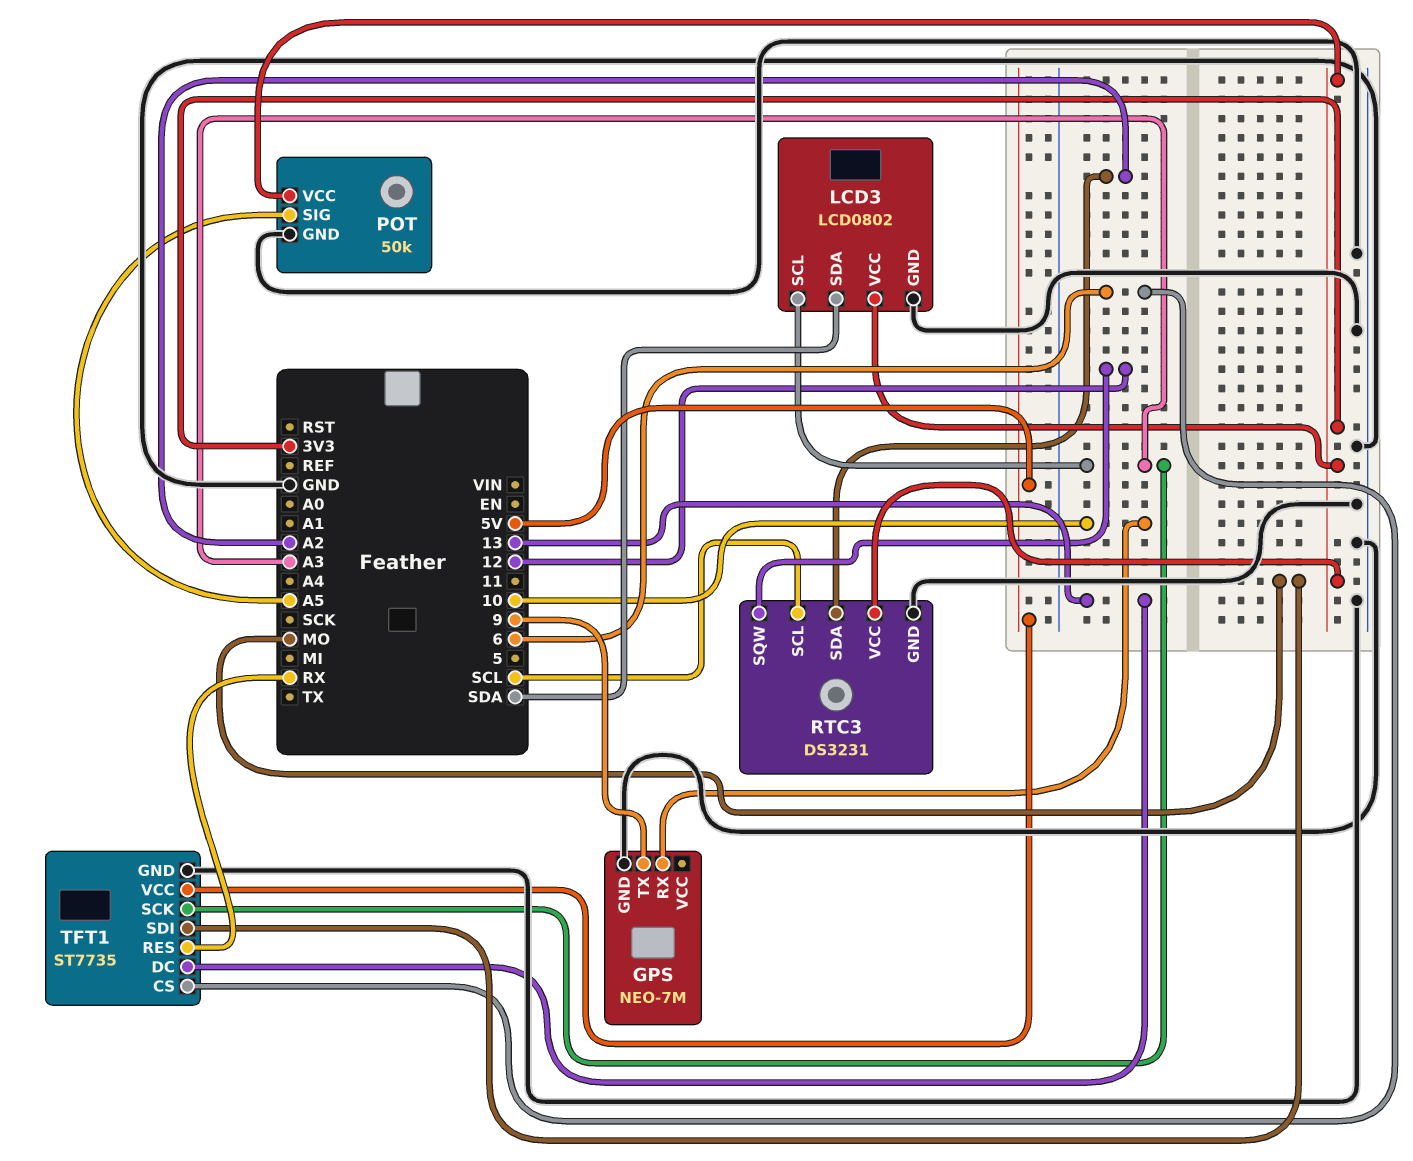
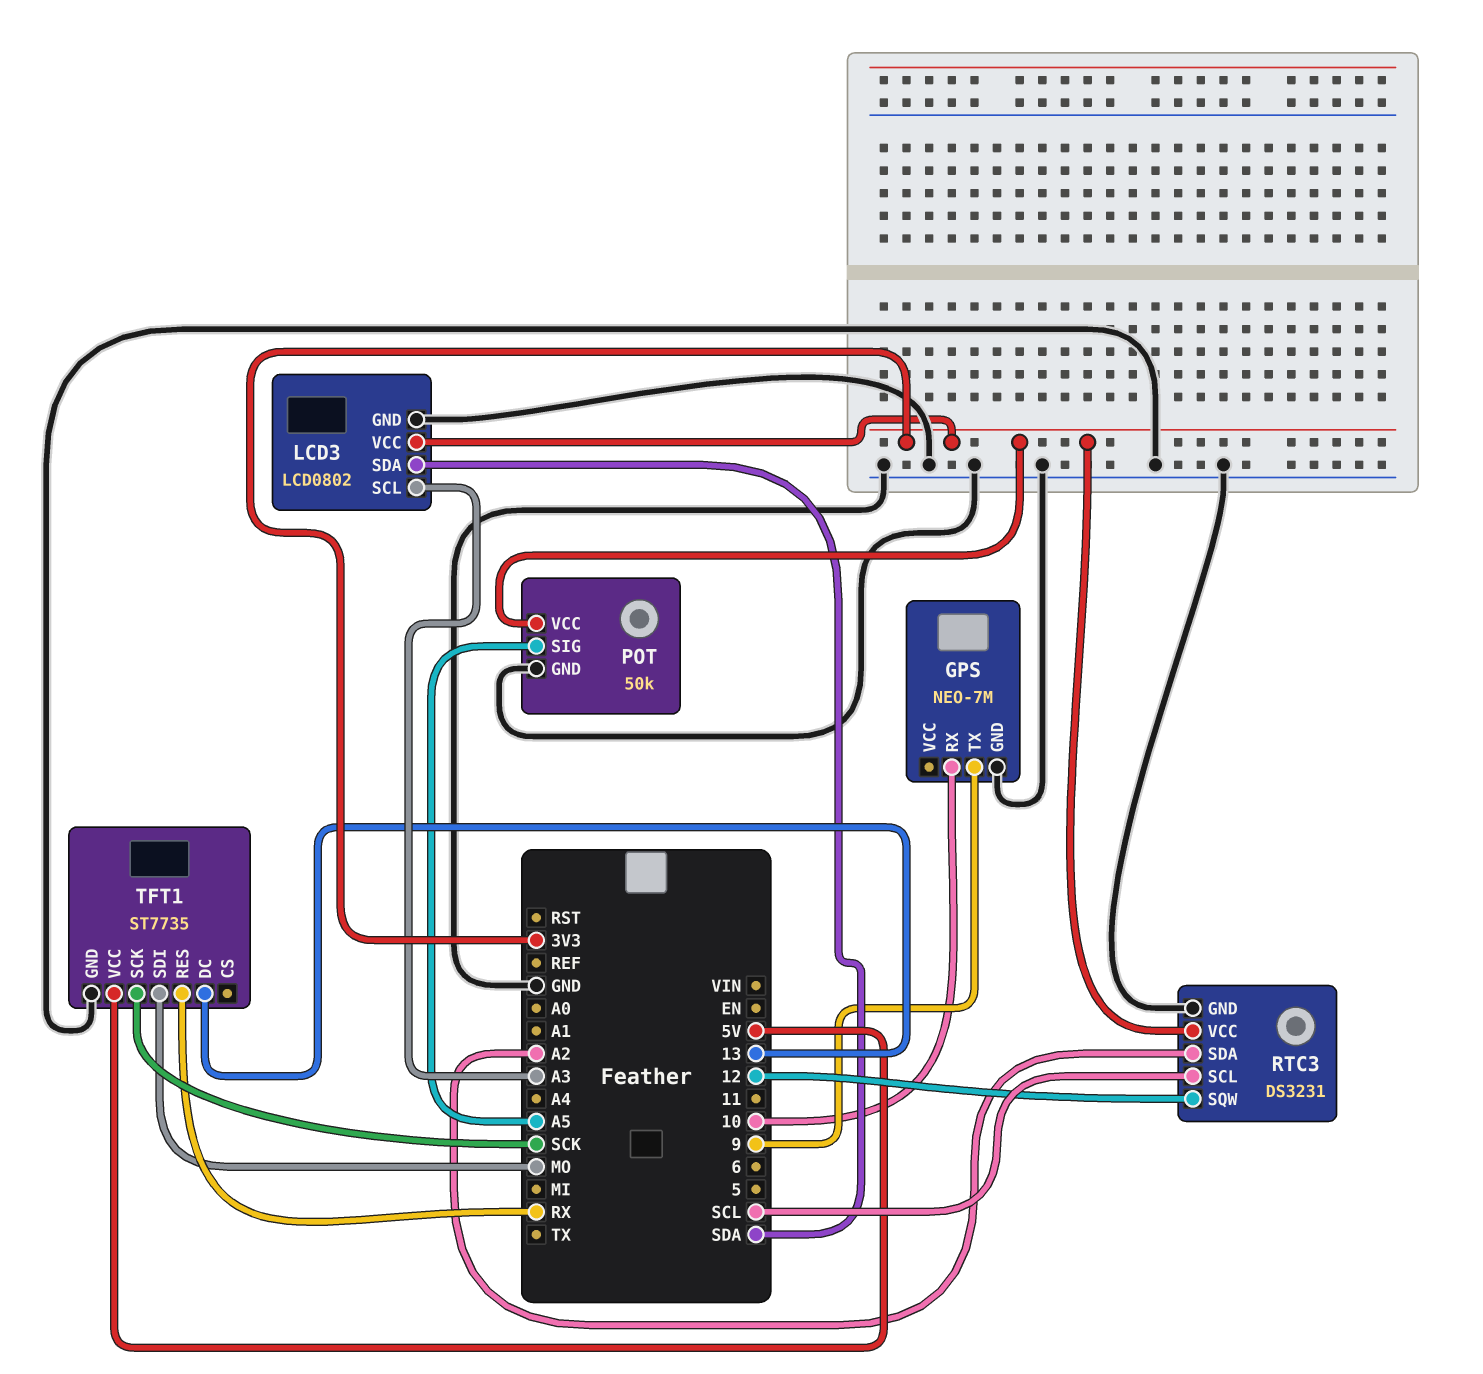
TFT1 pin CS: 6 -> none
TFT1 pin SCK: A3 -> SCK

